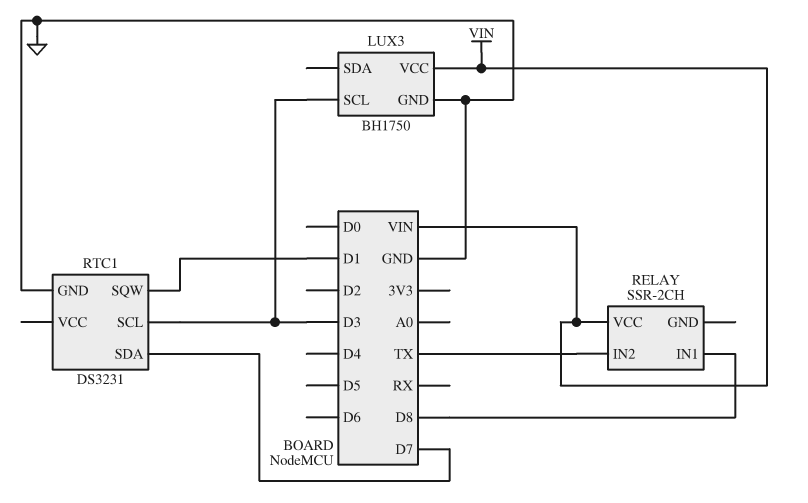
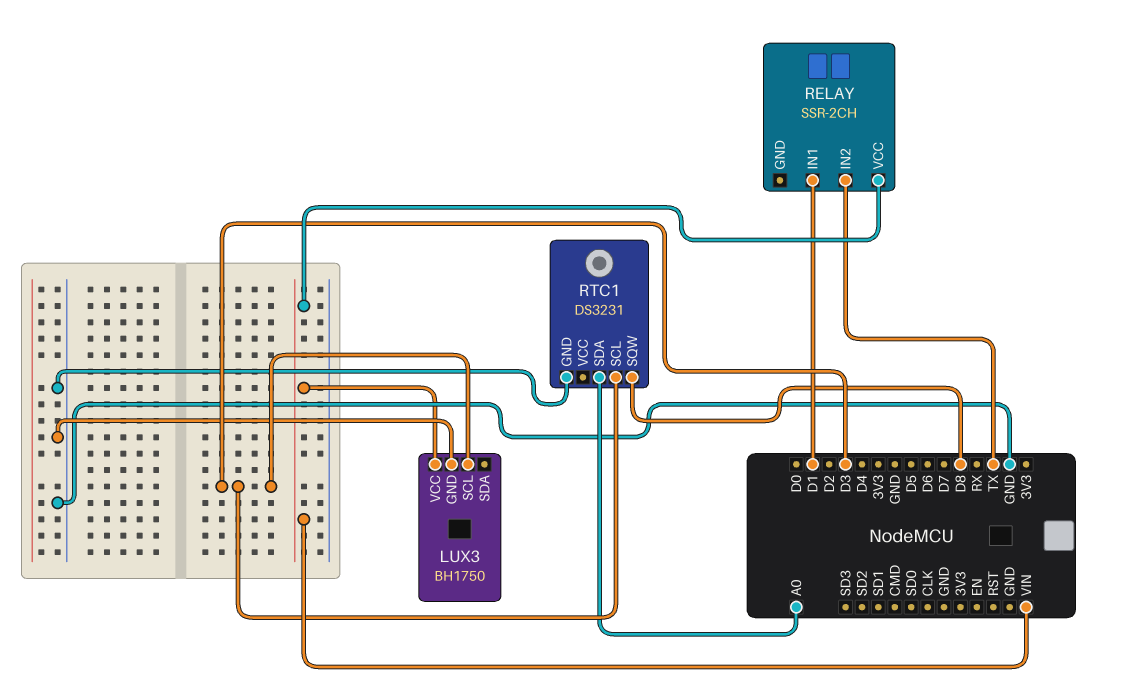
RELAY pin IN1: D8 -> D1
RTC1 pin SDA: D7 -> A0
RTC1 pin SQW: D1 -> D8

